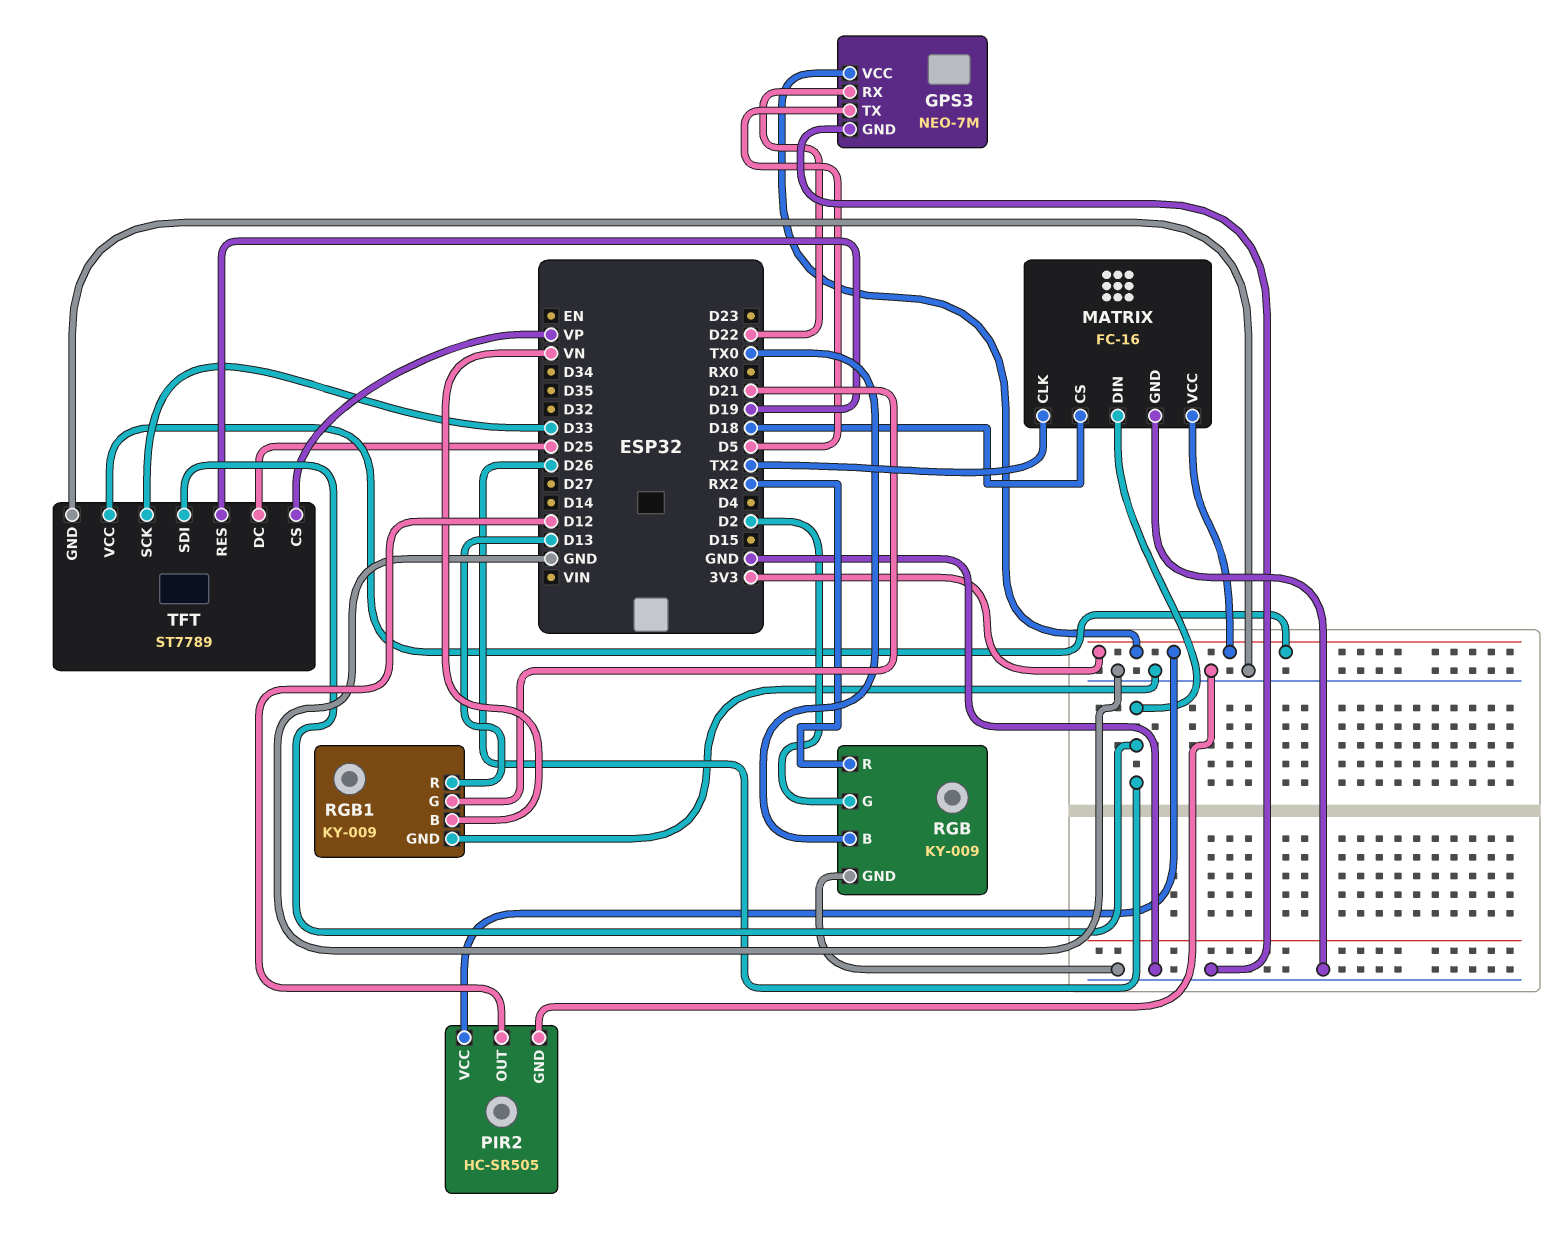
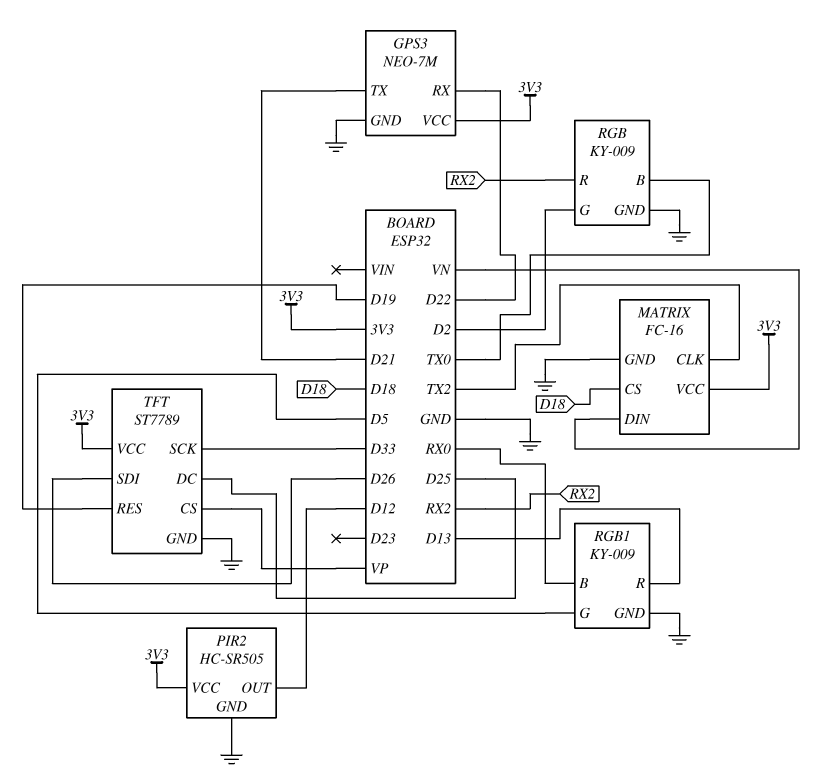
GPS3 pin TX: D5 -> D21
MATRIX pin DIN: D26 -> VN
RGB1 pin B: VN -> RX0
RGB1 pin G: D21 -> D5

